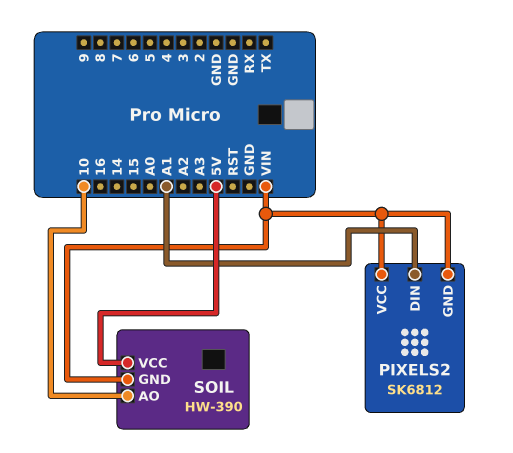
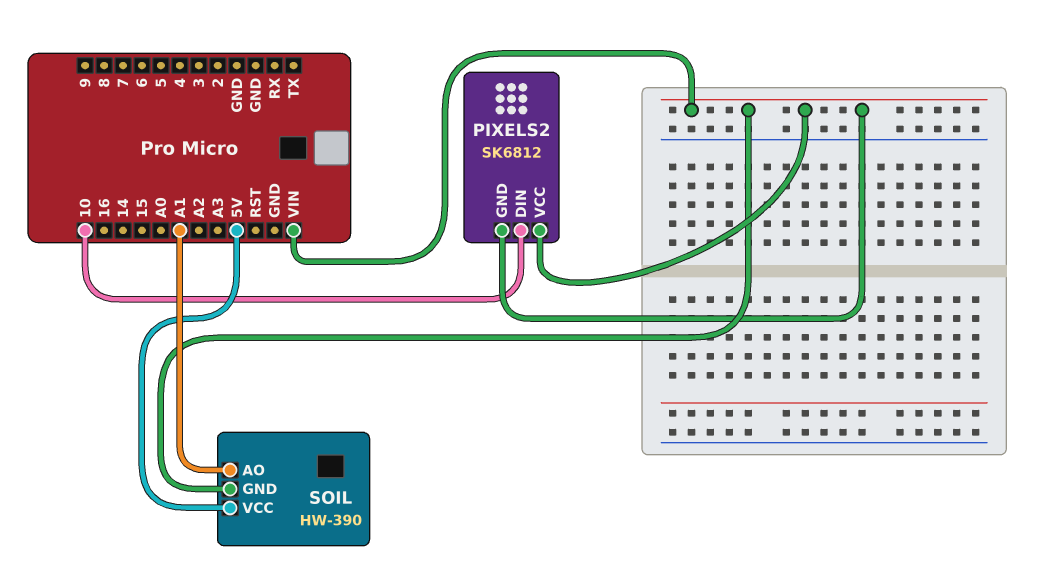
PIXELS2 pin DIN: A1 -> 10
SOIL pin AO: 10 -> A1

